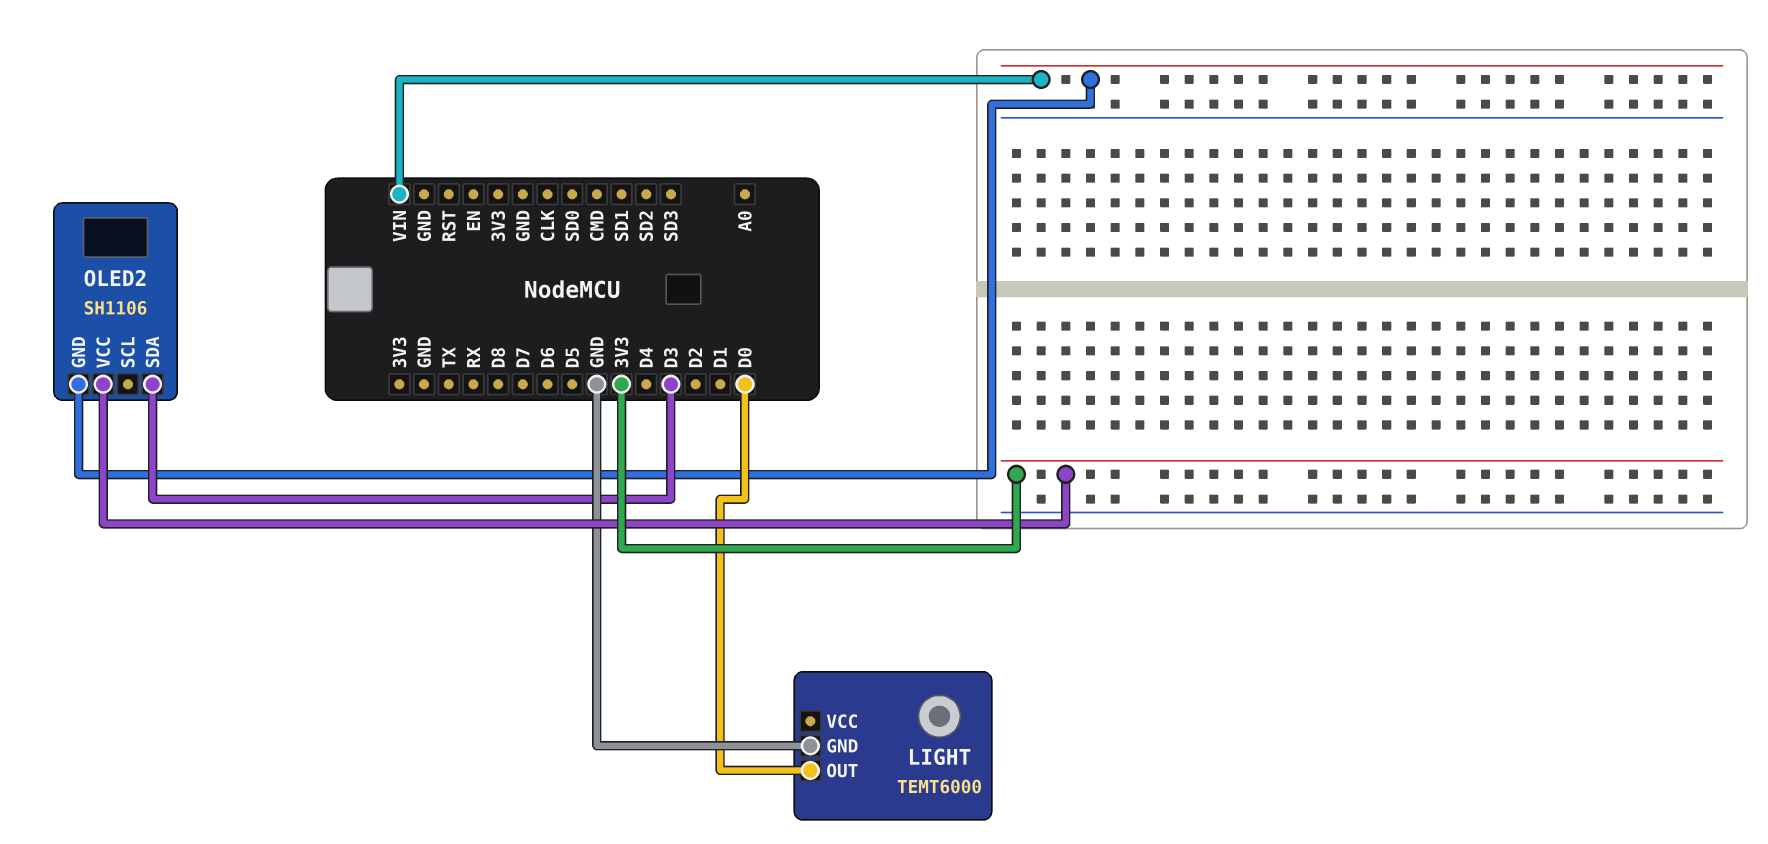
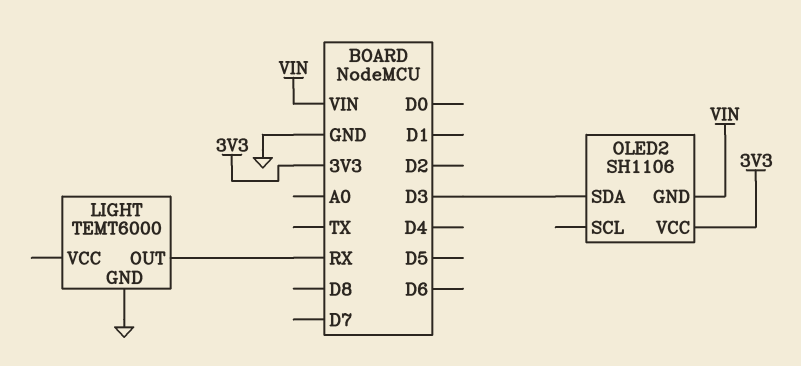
LIGHT pin OUT: D0 -> RX

